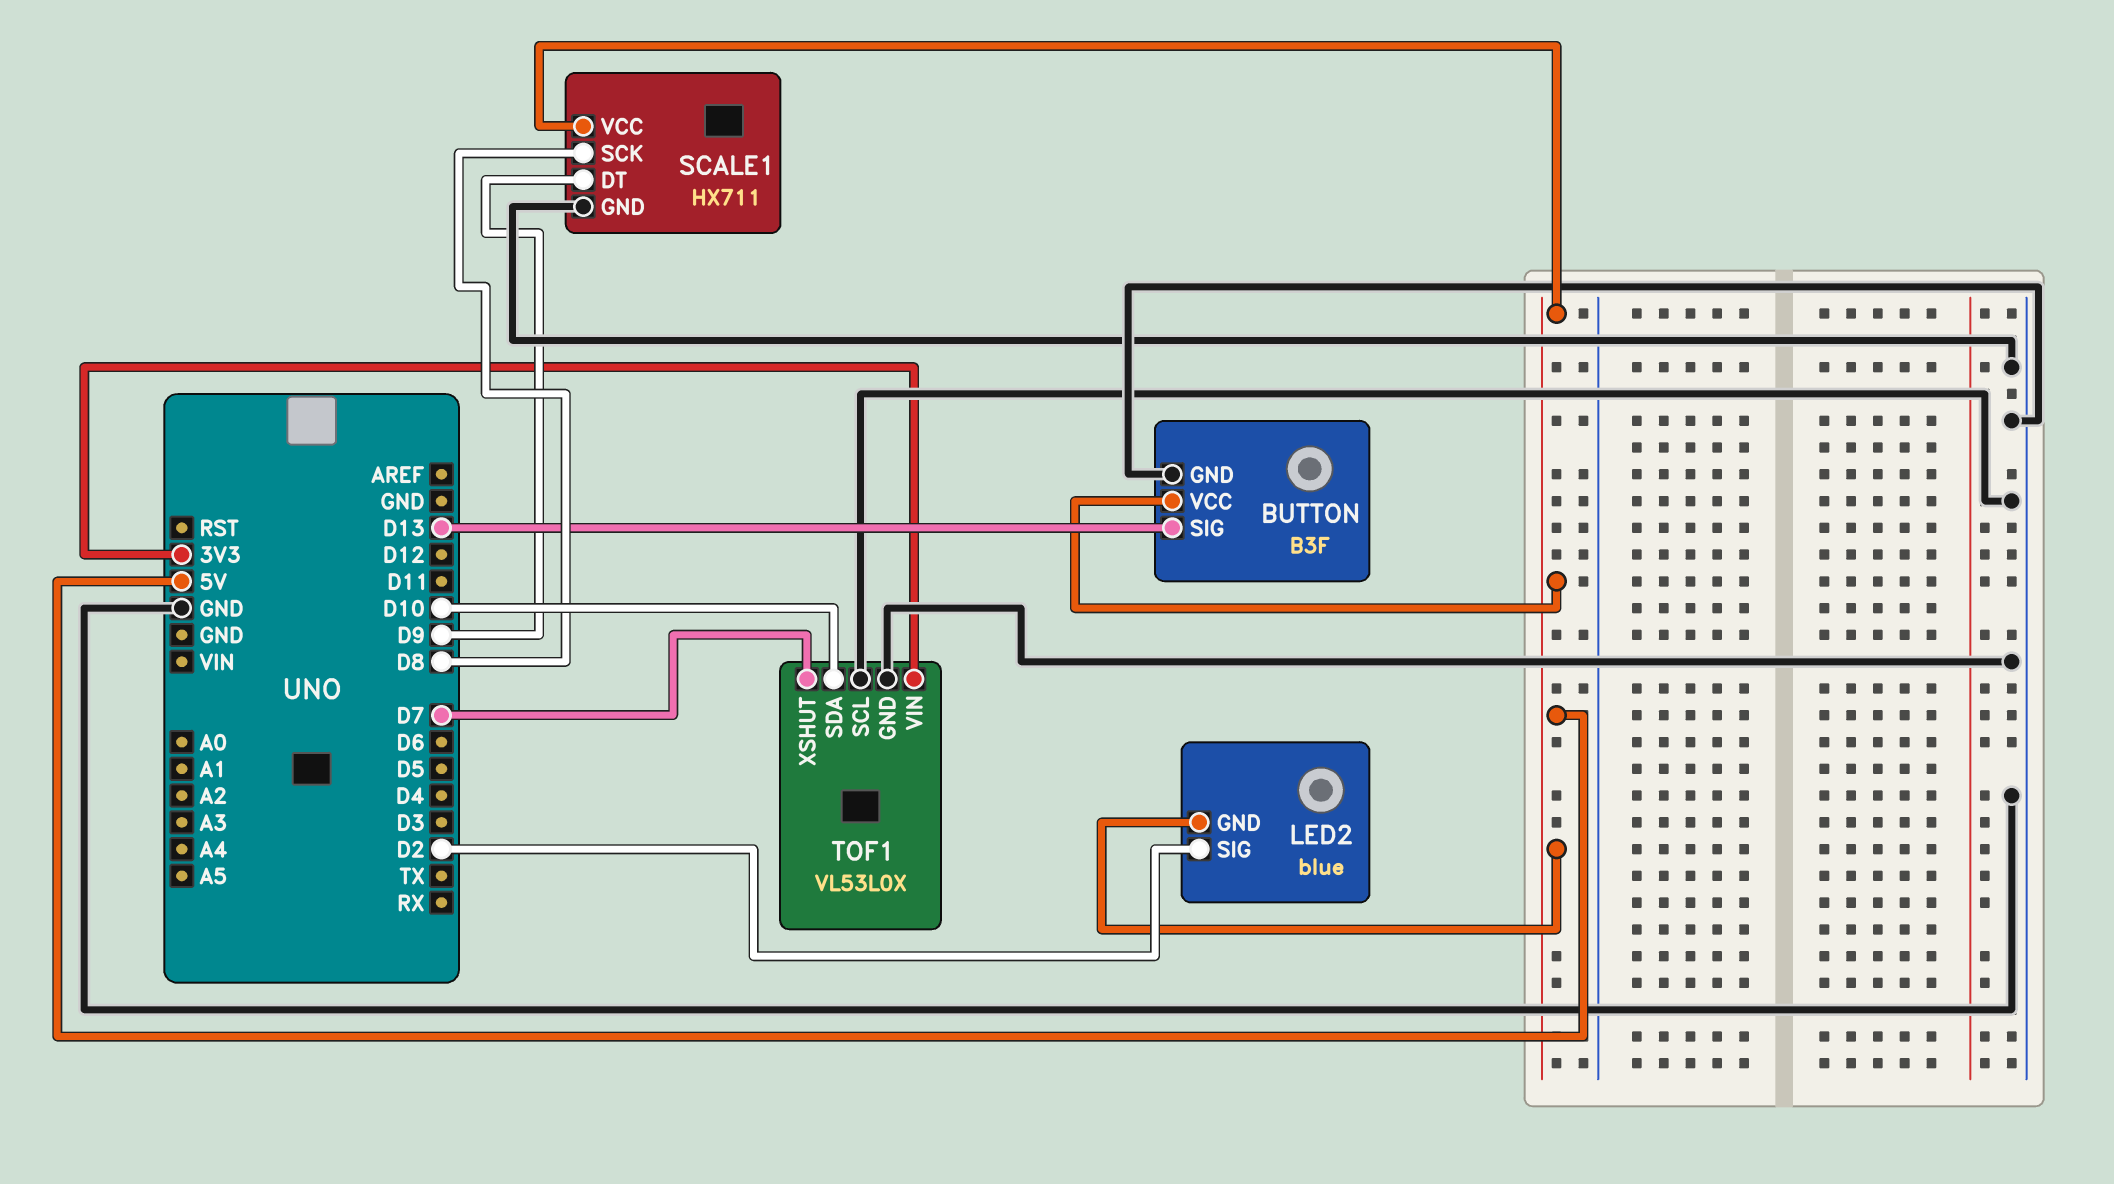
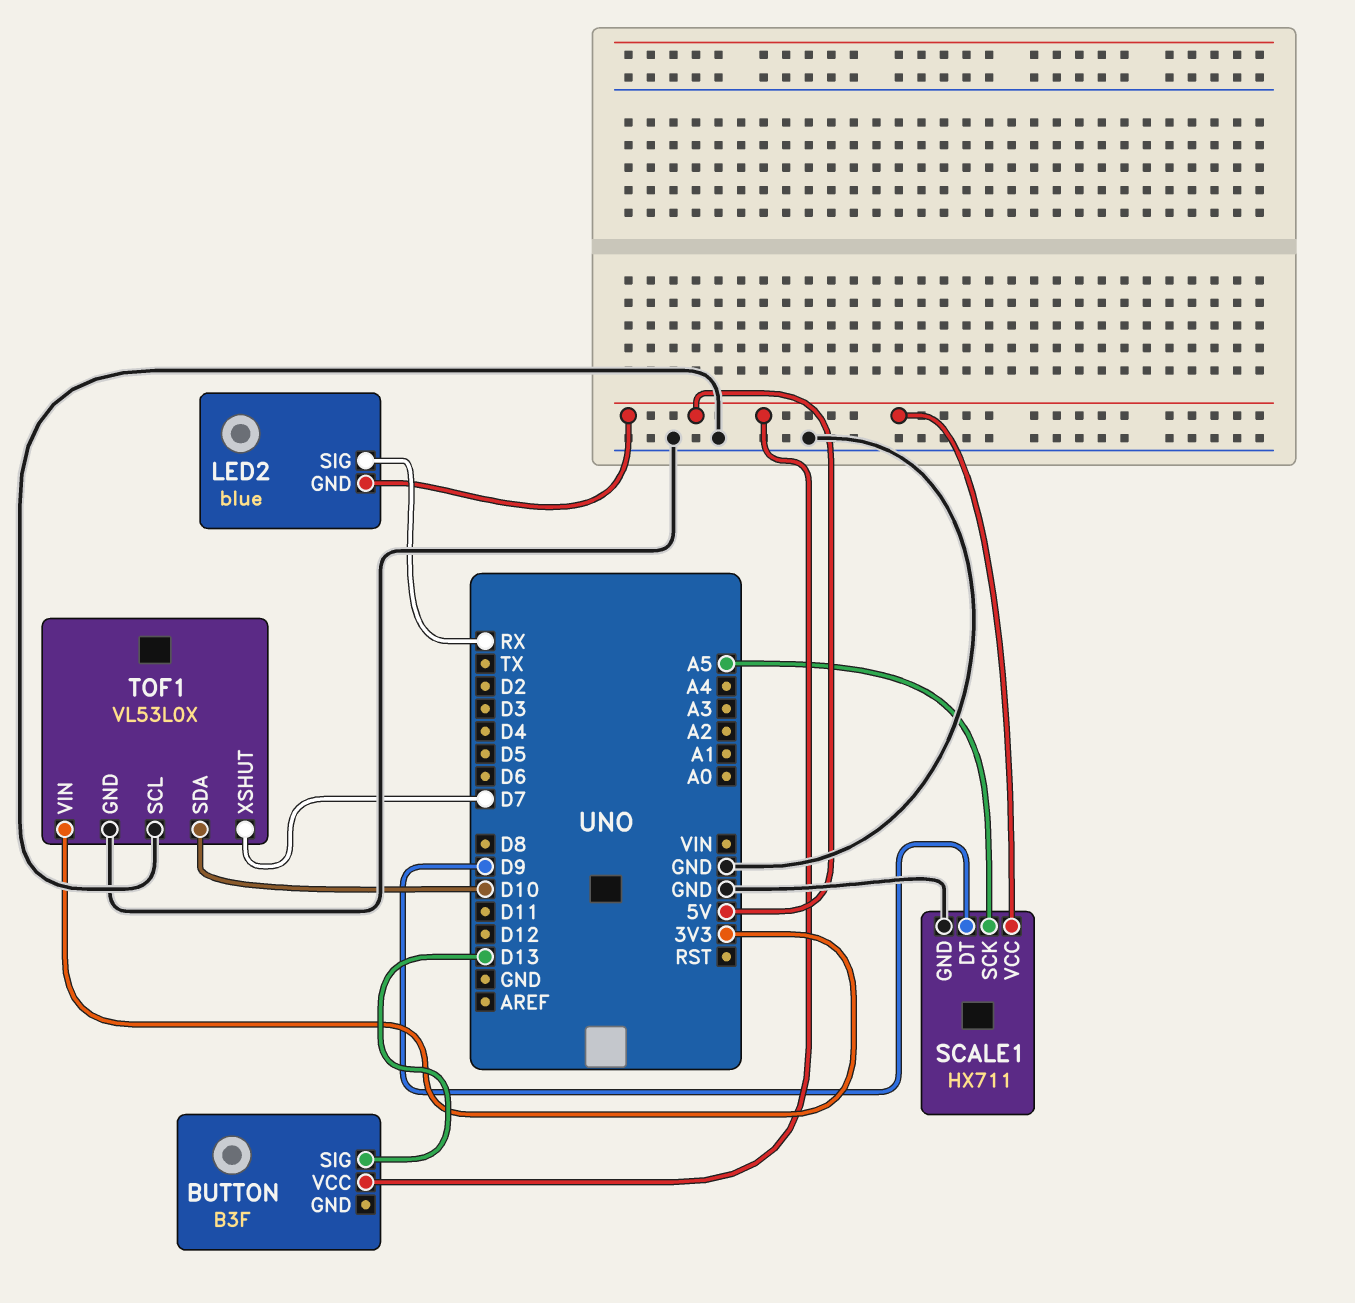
BUTTON pin GND: GND -> none
LED2 pin SIG: D2 -> RX
SCALE1 pin SCK: D8 -> A5

